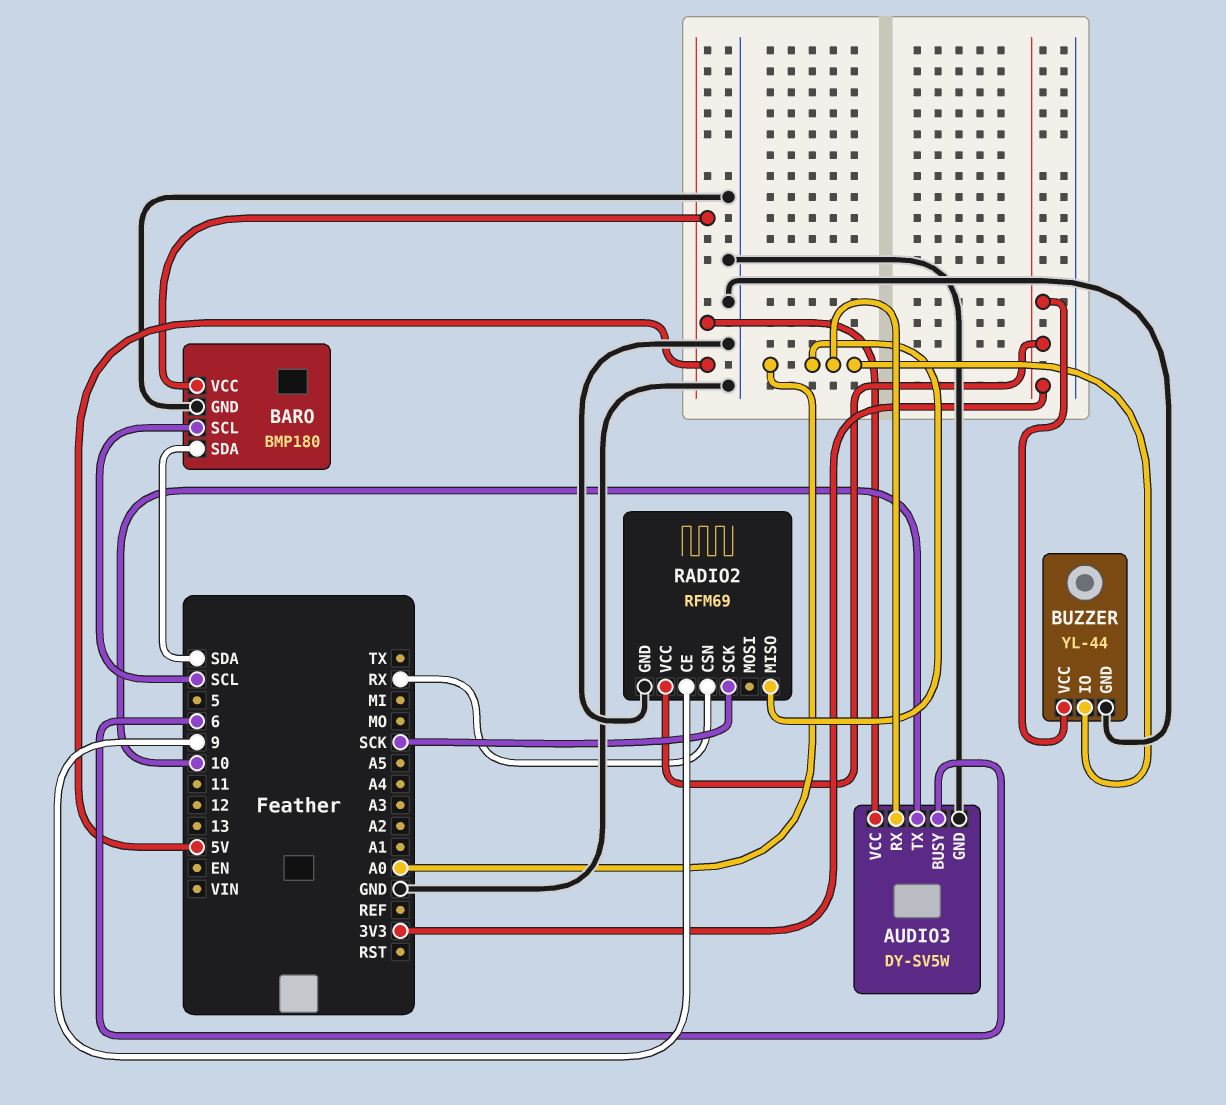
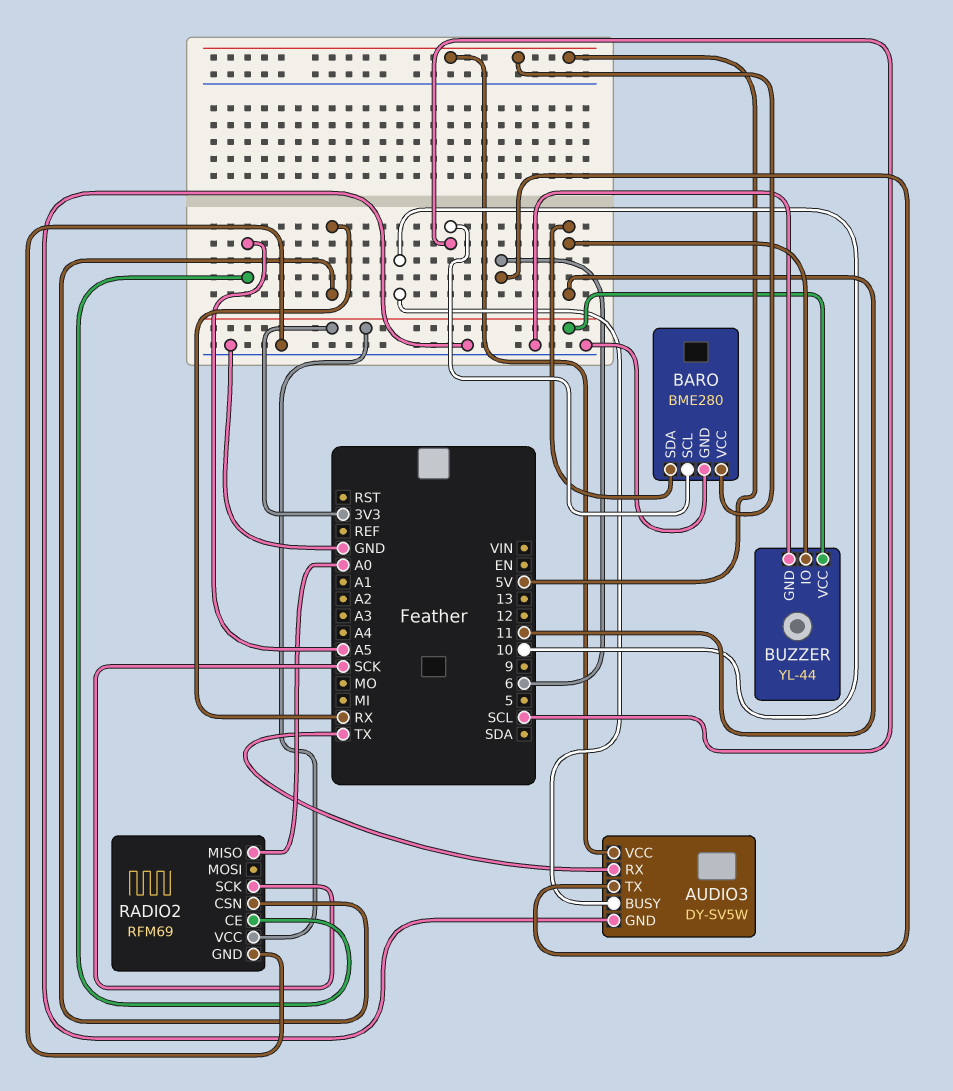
AUDIO3 pin BUSY: 6 -> 10
AUDIO3 pin RX: A0 -> TX
AUDIO3 pin TX: 10 -> 6
BARO: BMP180 -> BME280
BARO pin SDA: SDA -> 11
BUZZER pin IO: A0 -> 11
RADIO2 pin CE: 9 -> A5

